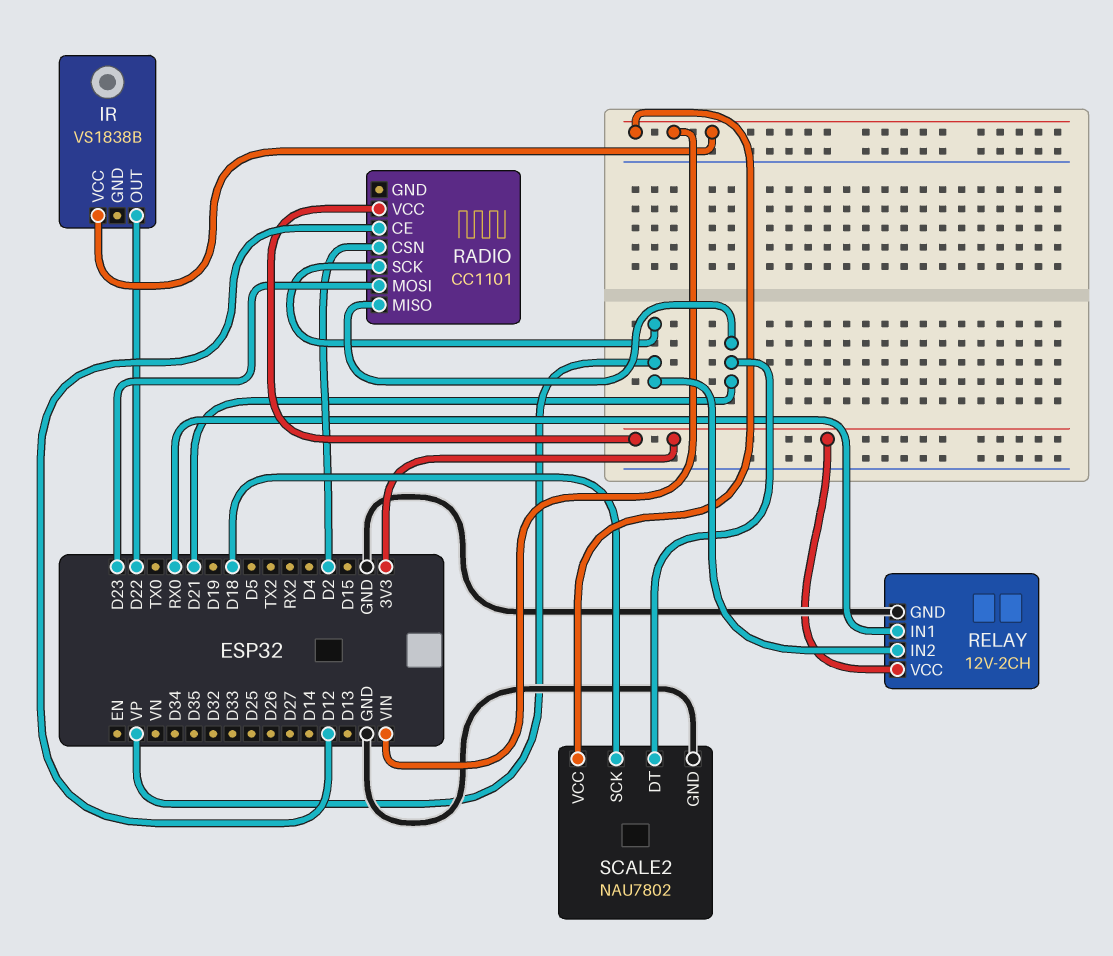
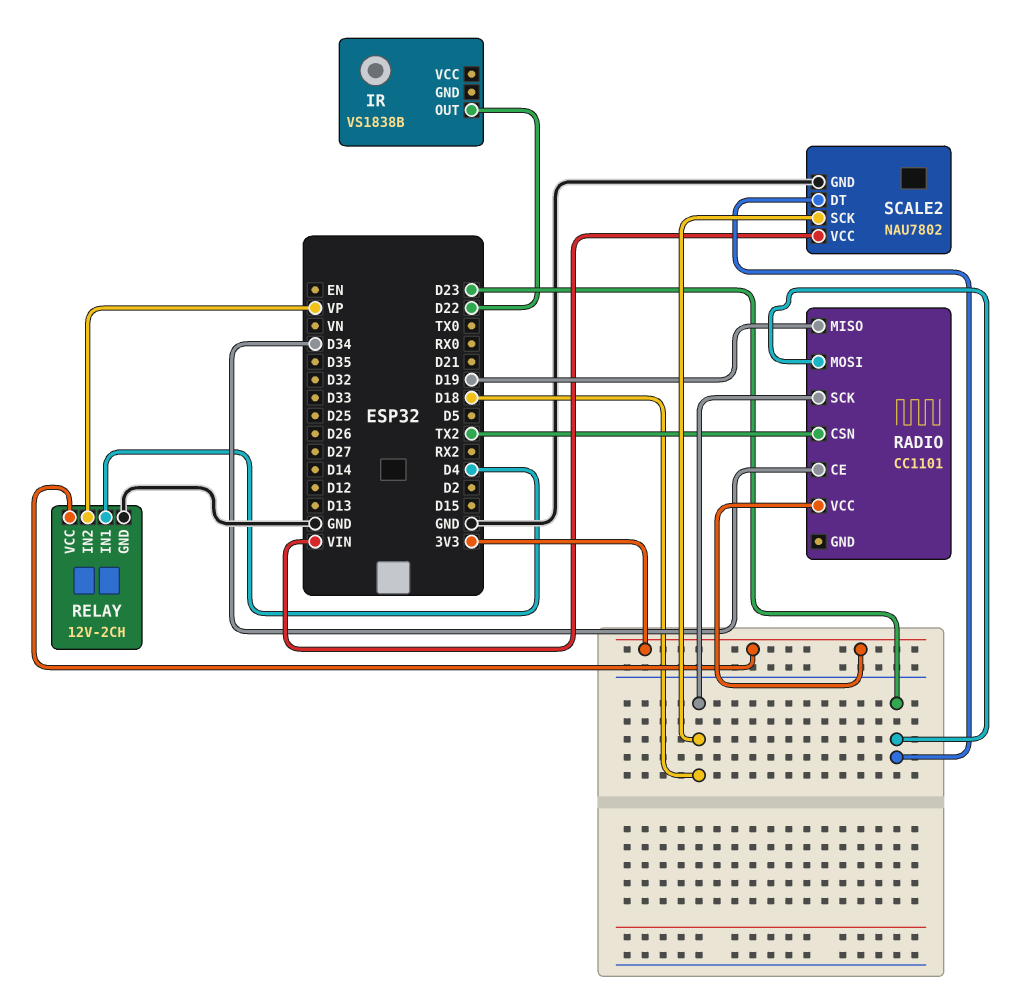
IR pin VCC: VIN -> none
RADIO pin CE: D12 -> D34
RADIO pin CSN: D2 -> TX2
RADIO pin MISO: D21 -> D19
RADIO pin SCK: VP -> D18
RELAY pin IN1: RX0 -> D4
SCALE2 pin DT: D21 -> D23

